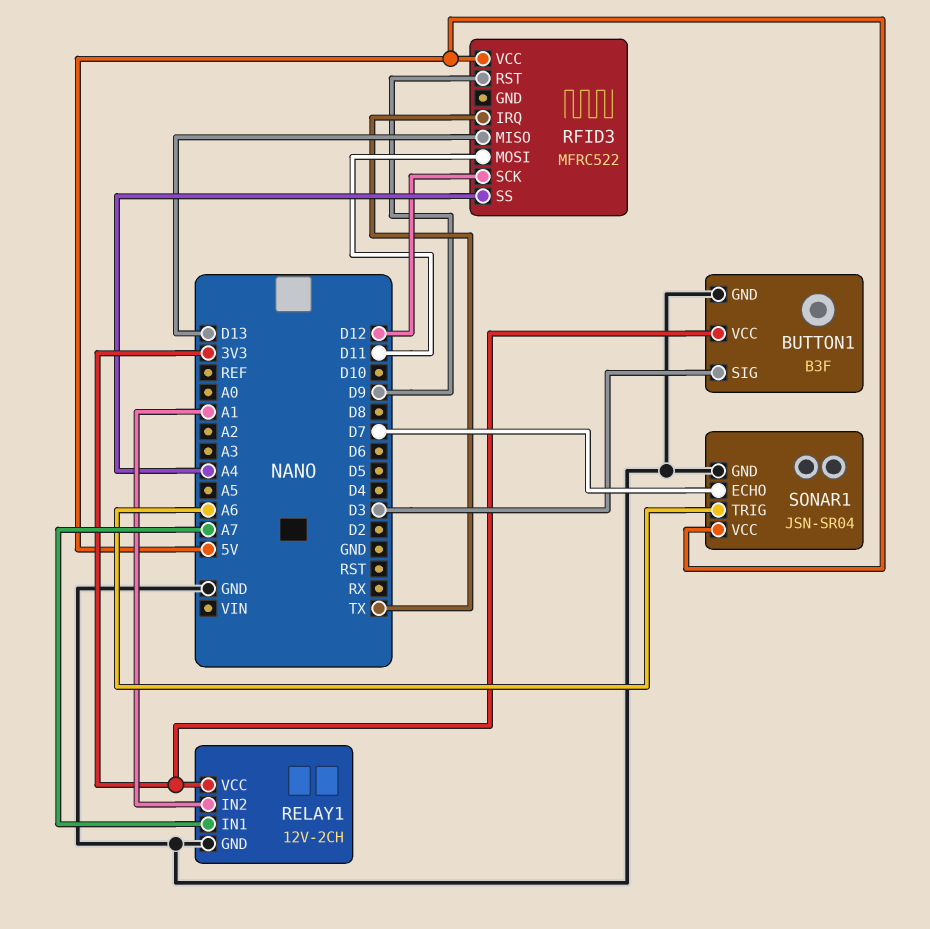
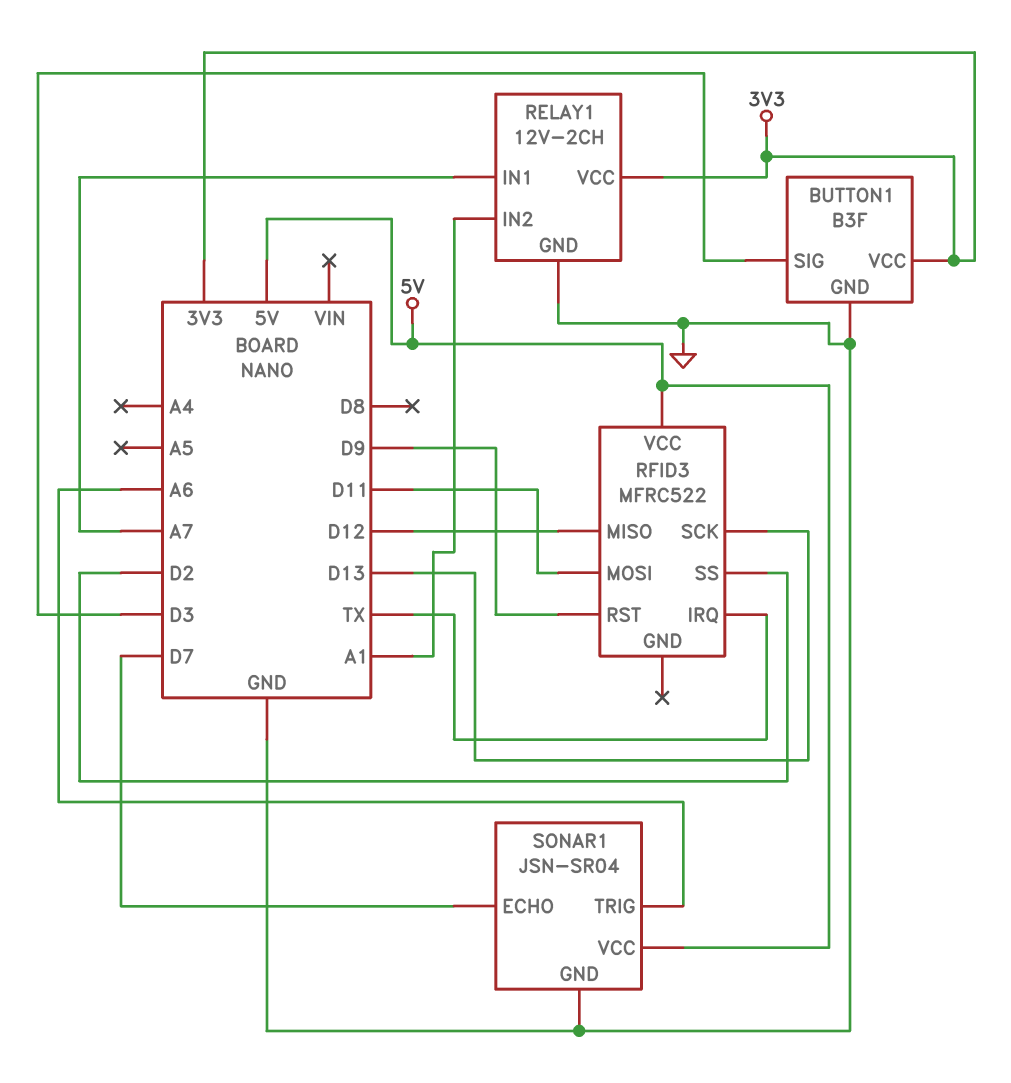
RFID3 pin MISO: D13 -> D12
RFID3 pin SCK: D12 -> D13
RFID3 pin SS: A4 -> D2

